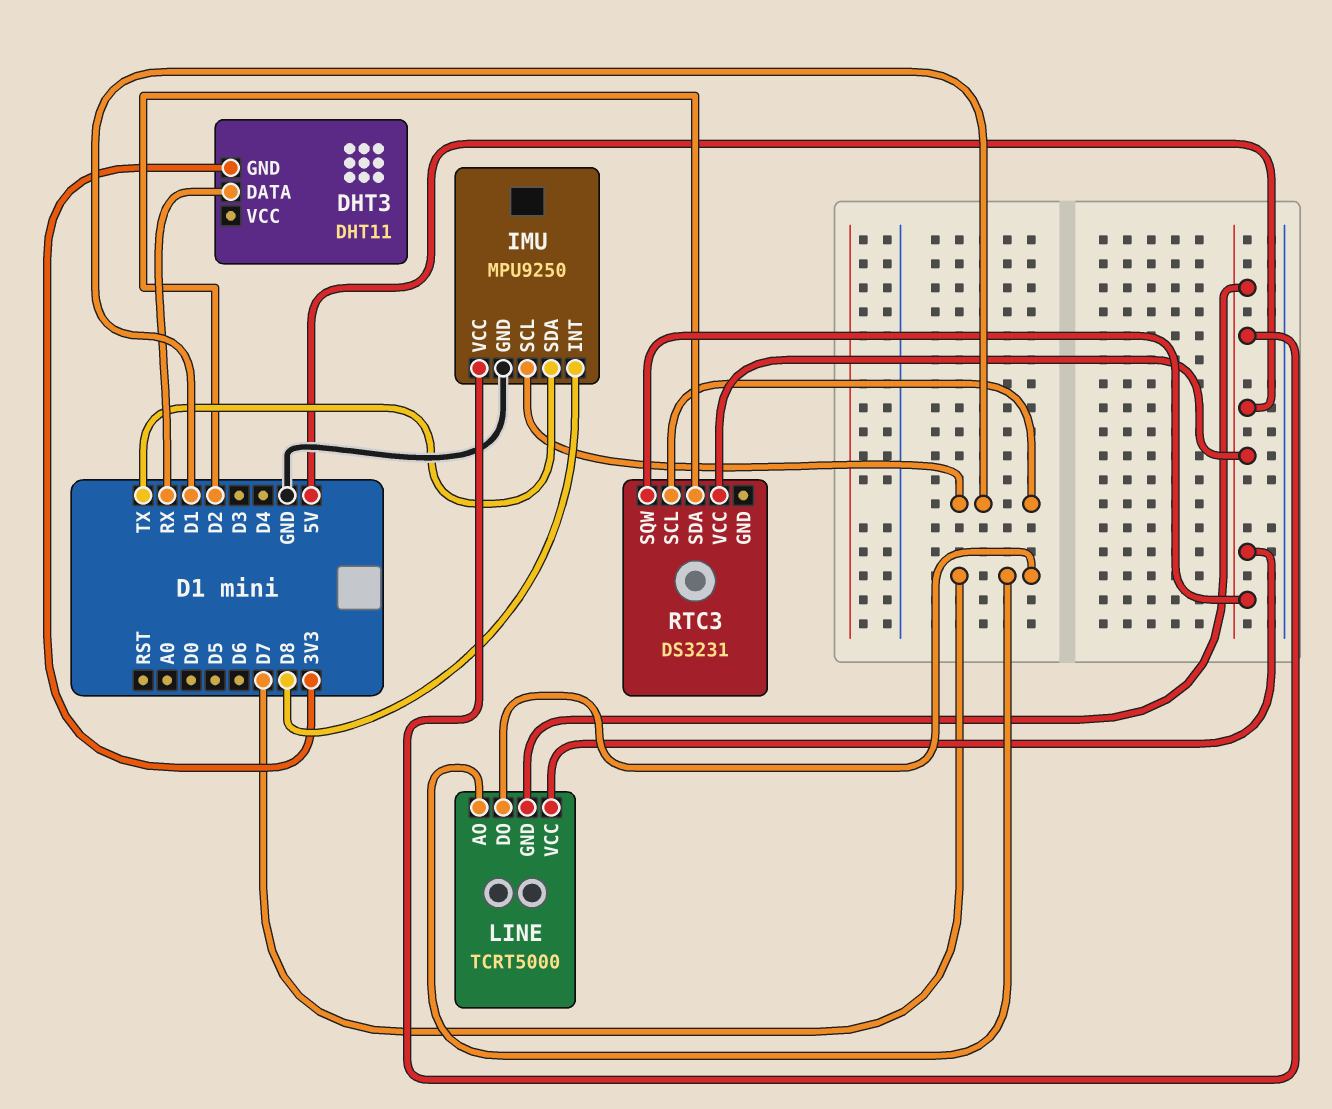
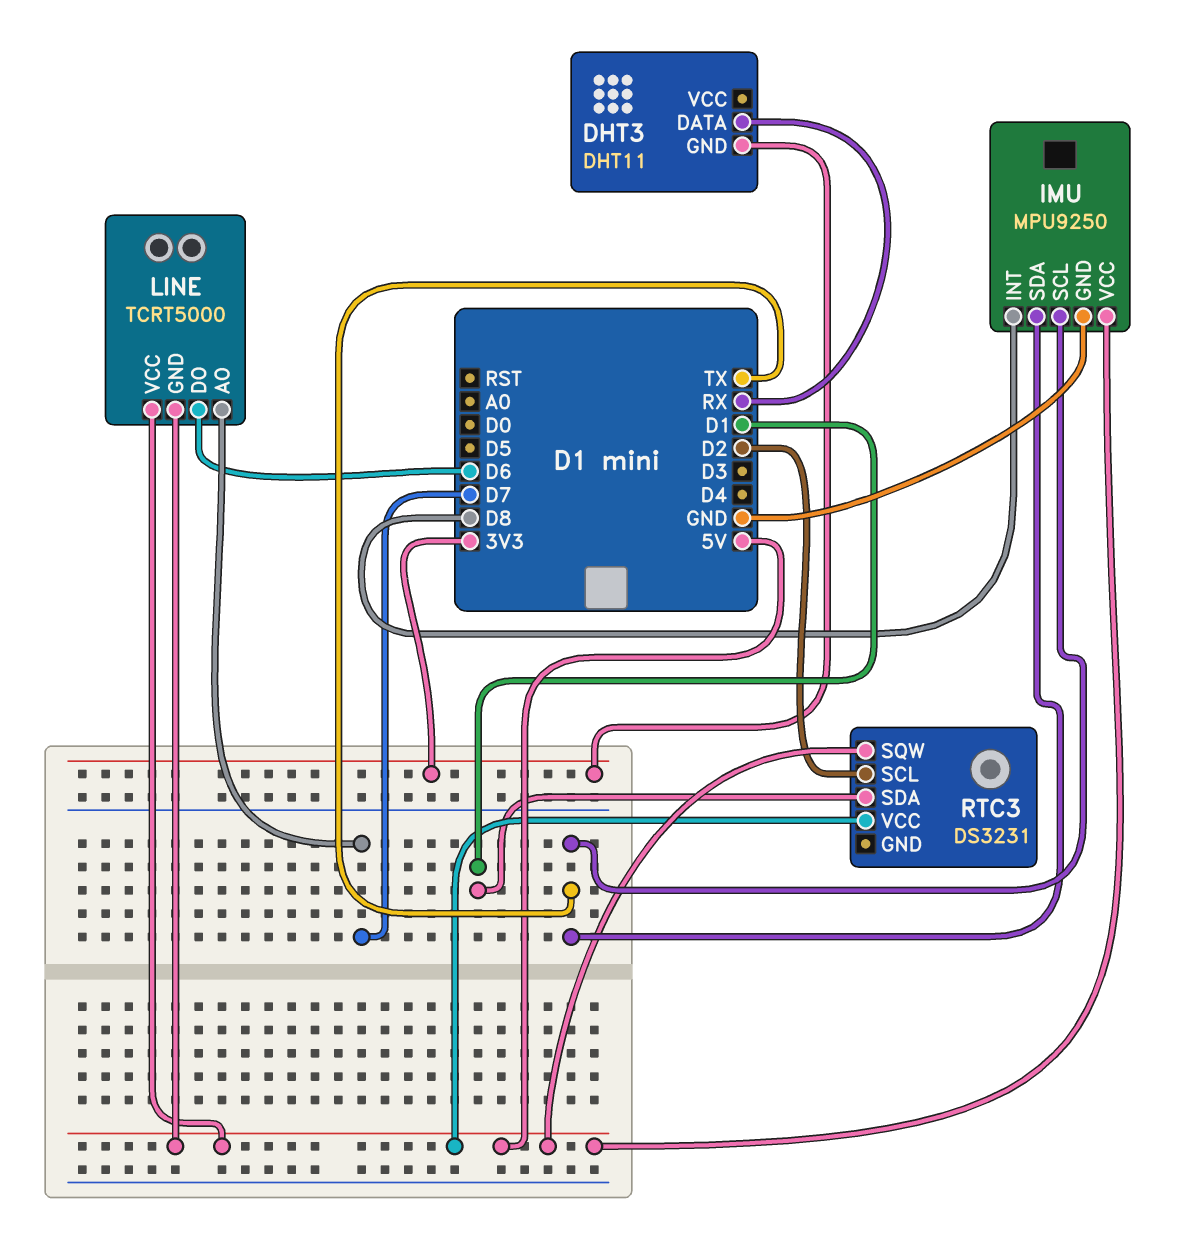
IMU pin SCL: D1 -> TX
LINE pin DO: D7 -> D6
RTC3 pin SCL: D1 -> D2
RTC3 pin SDA: D2 -> D1

